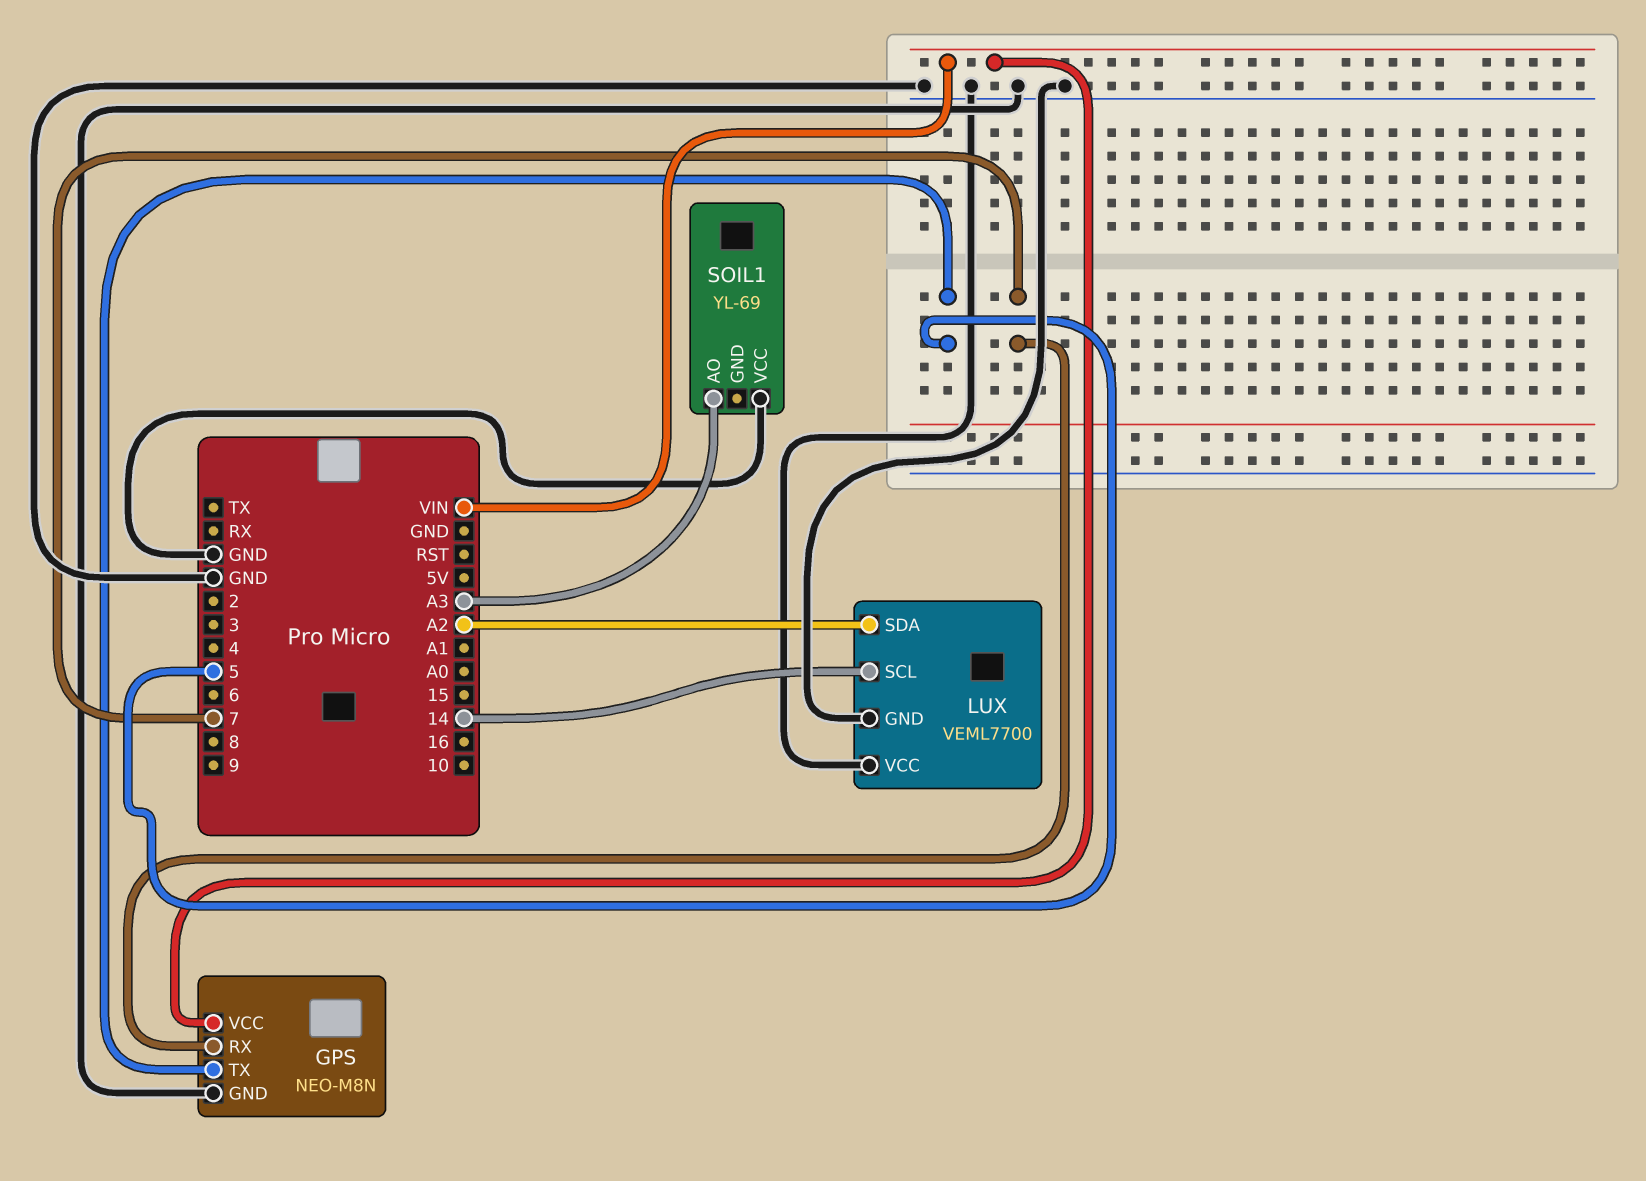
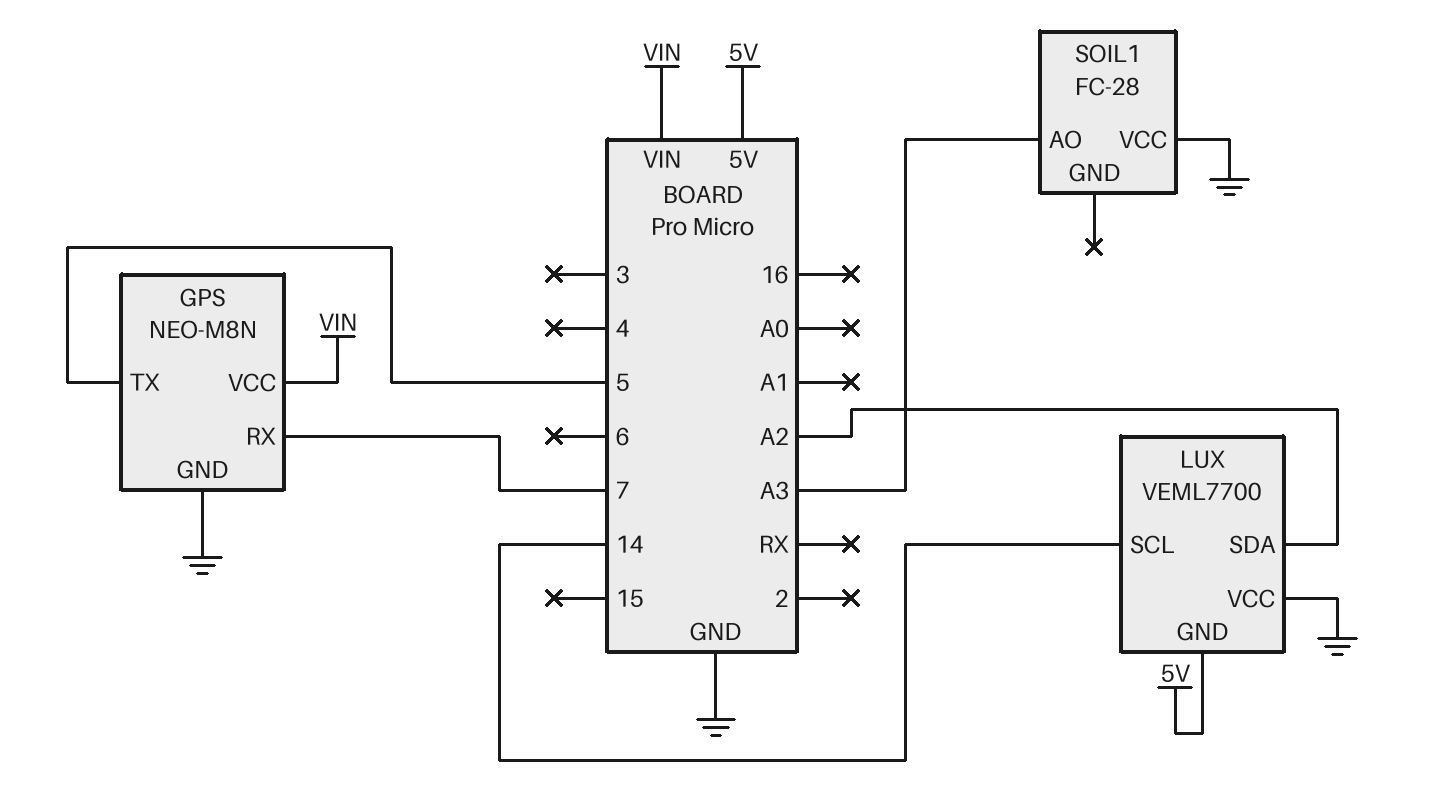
LUX pin GND: GND -> 5V
SOIL1: YL-69 -> FC-28

